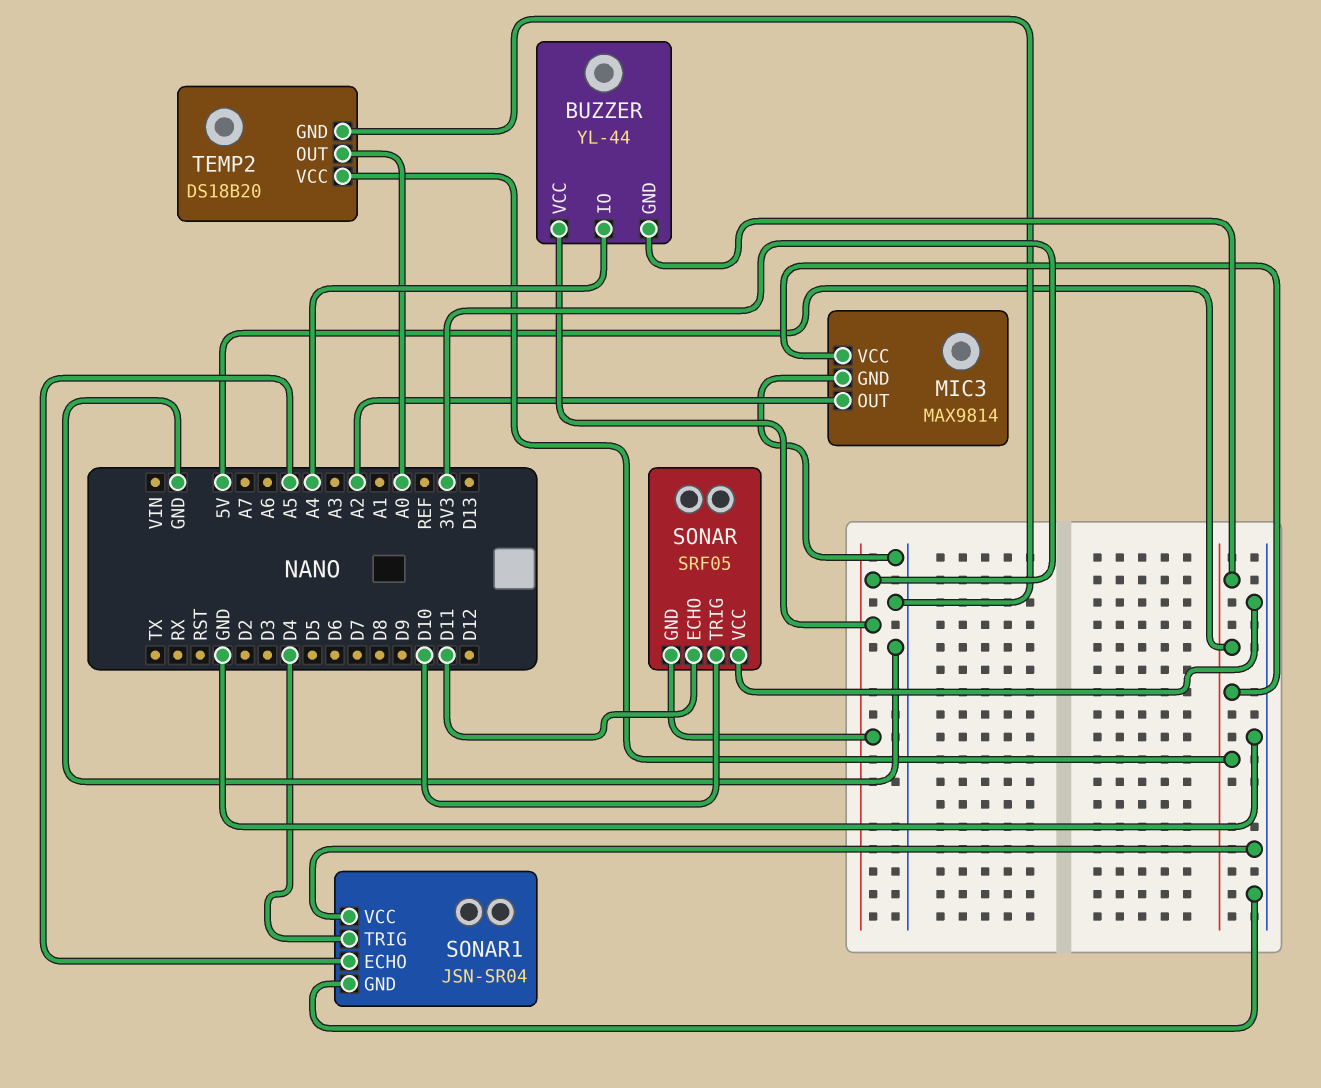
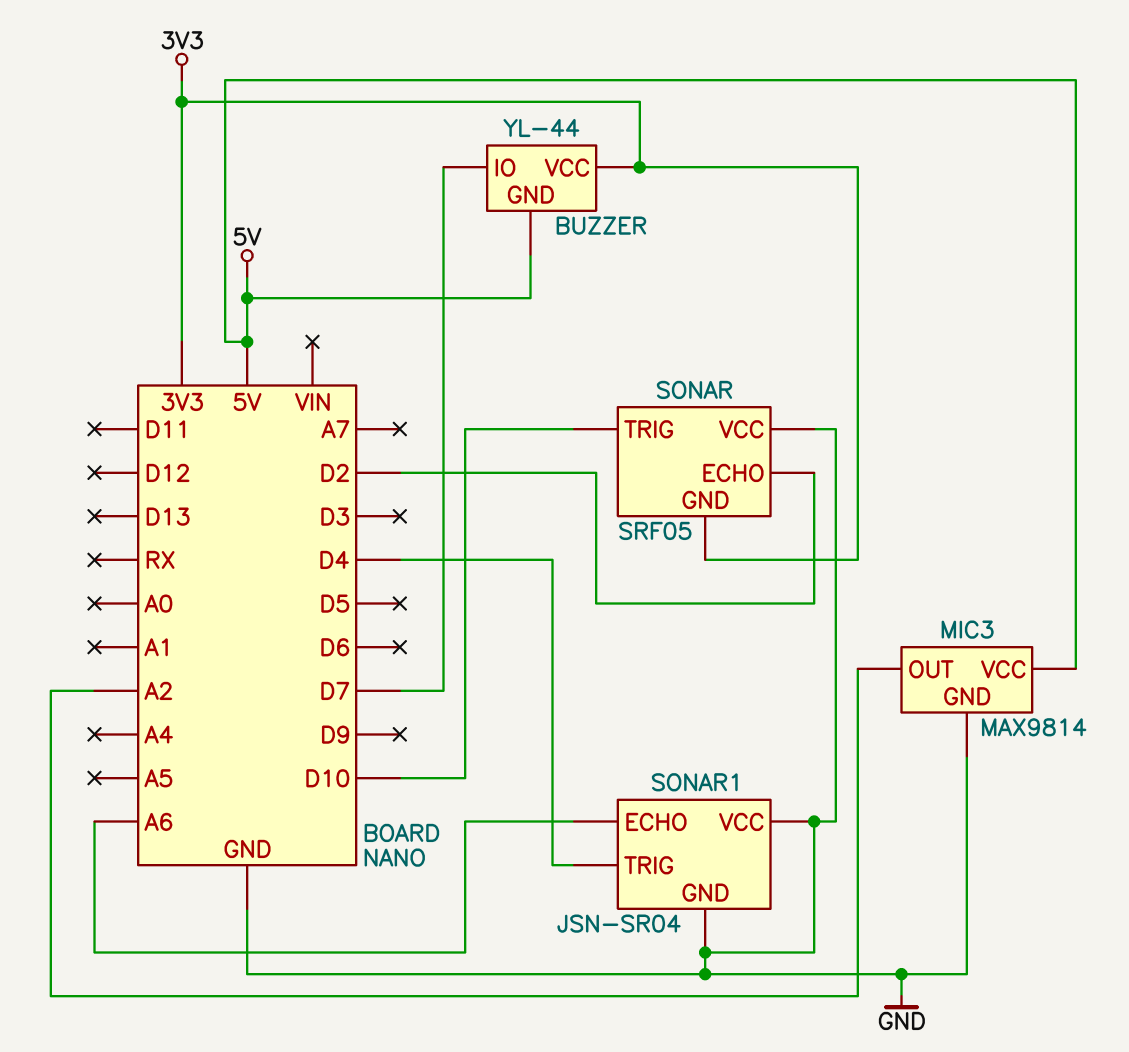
BUZZER pin IO: A4 -> D7
SONAR pin ECHO: D11 -> D2
SONAR1 pin ECHO: A5 -> A6
TEMP2: DS18B20 -> none
TEMP2 pin GND: GND -> none
TEMP2 pin OUT: A0 -> none
TEMP2 pin VCC: 5V -> none

